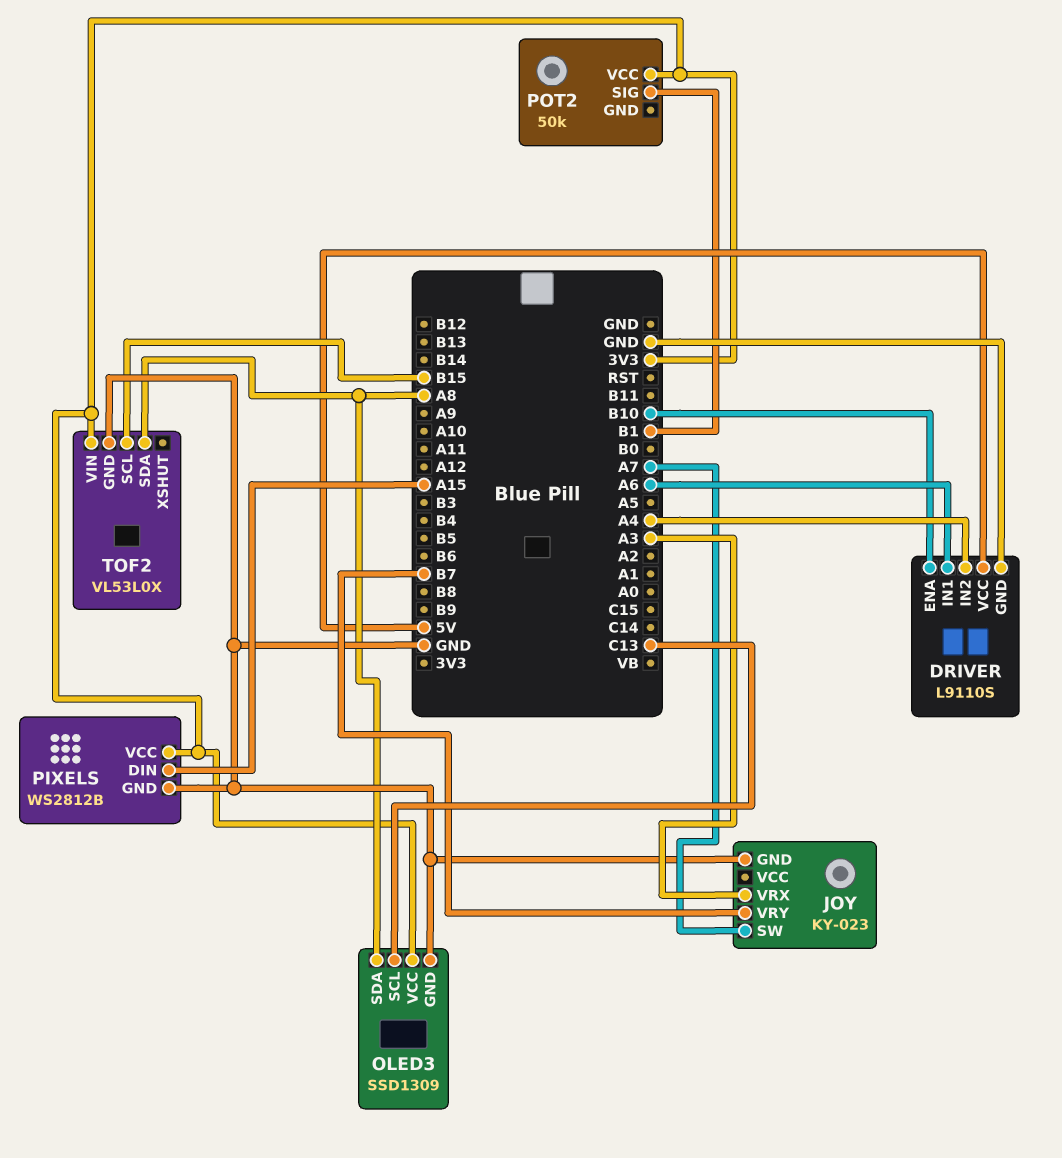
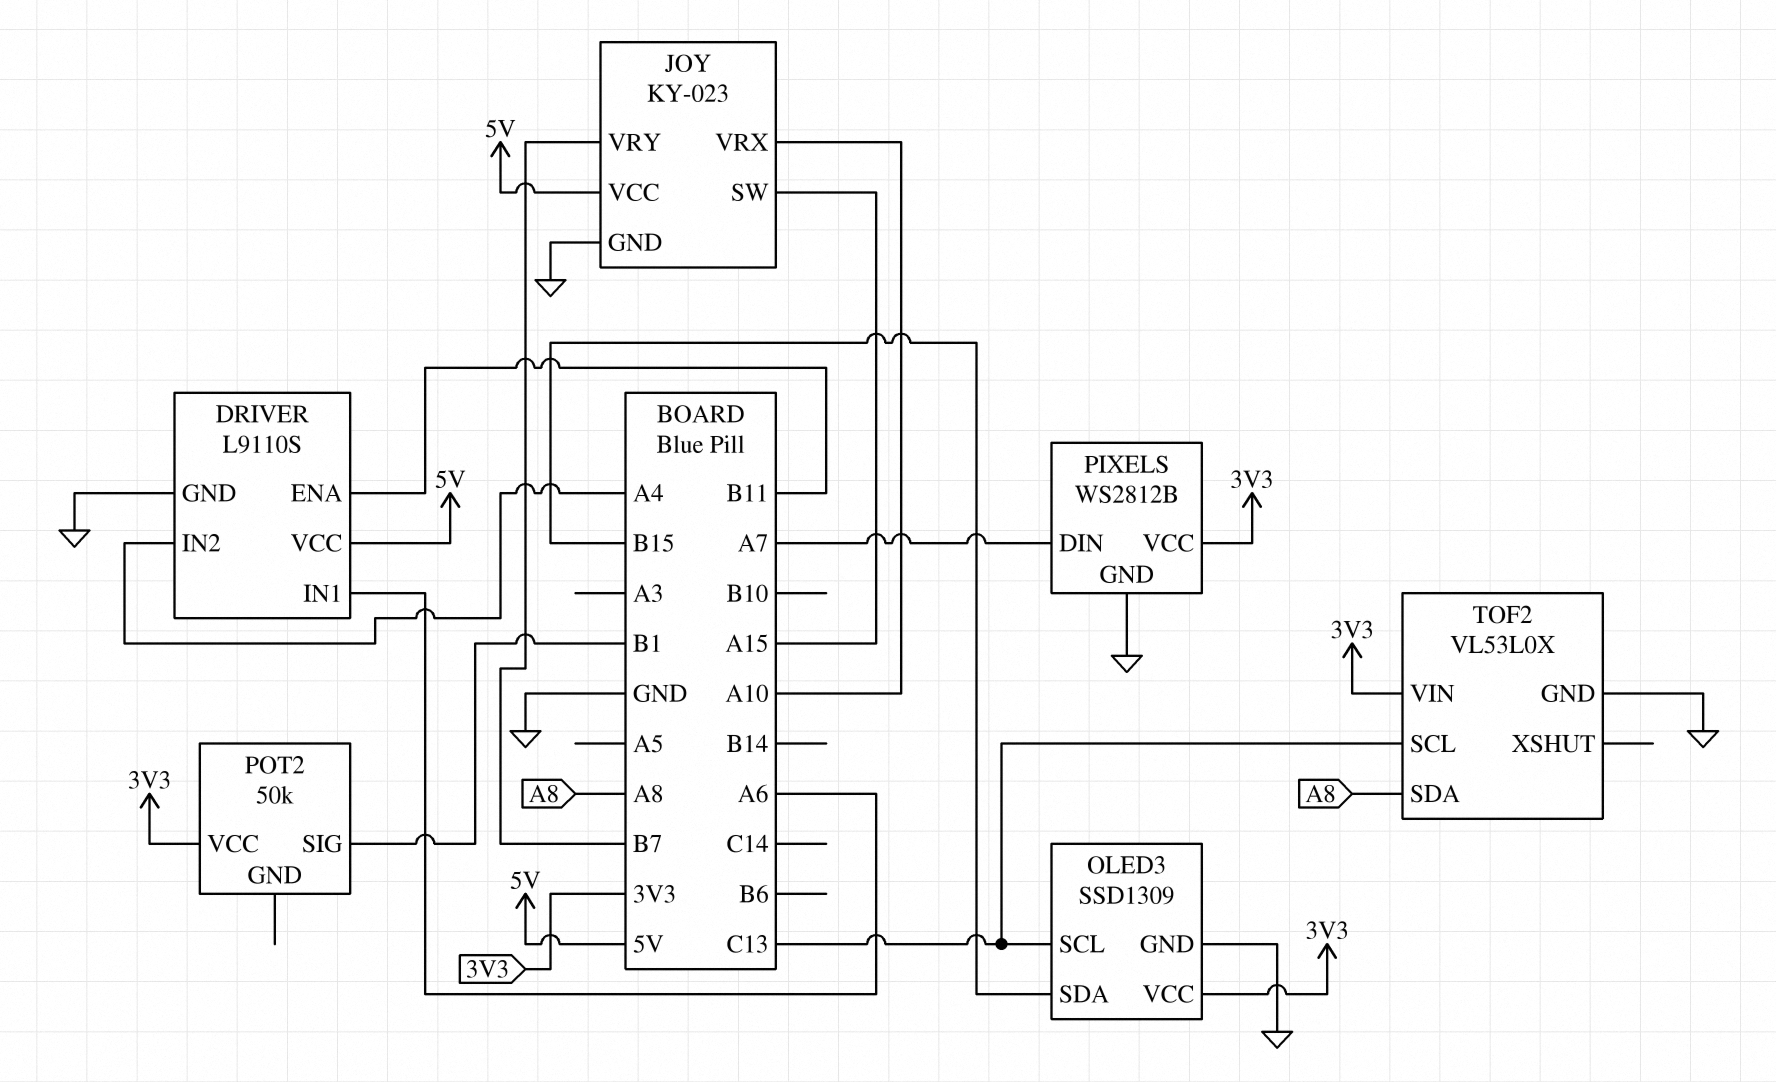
DRIVER pin ENA: B10 -> B11
JOY pin SW: A7 -> A15
JOY pin VCC: none -> 5V
JOY pin VRX: A3 -> A10
OLED3 pin SDA: A8 -> B15
PIXELS pin DIN: A15 -> A7
TOF2 pin SCL: B15 -> C13

